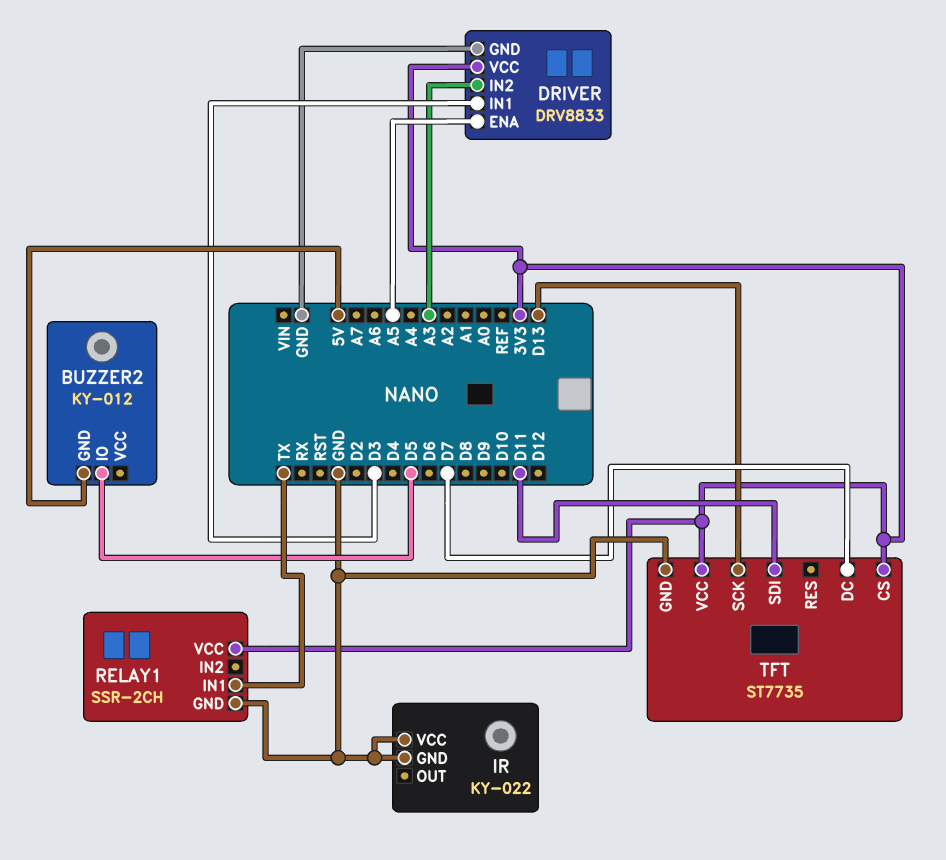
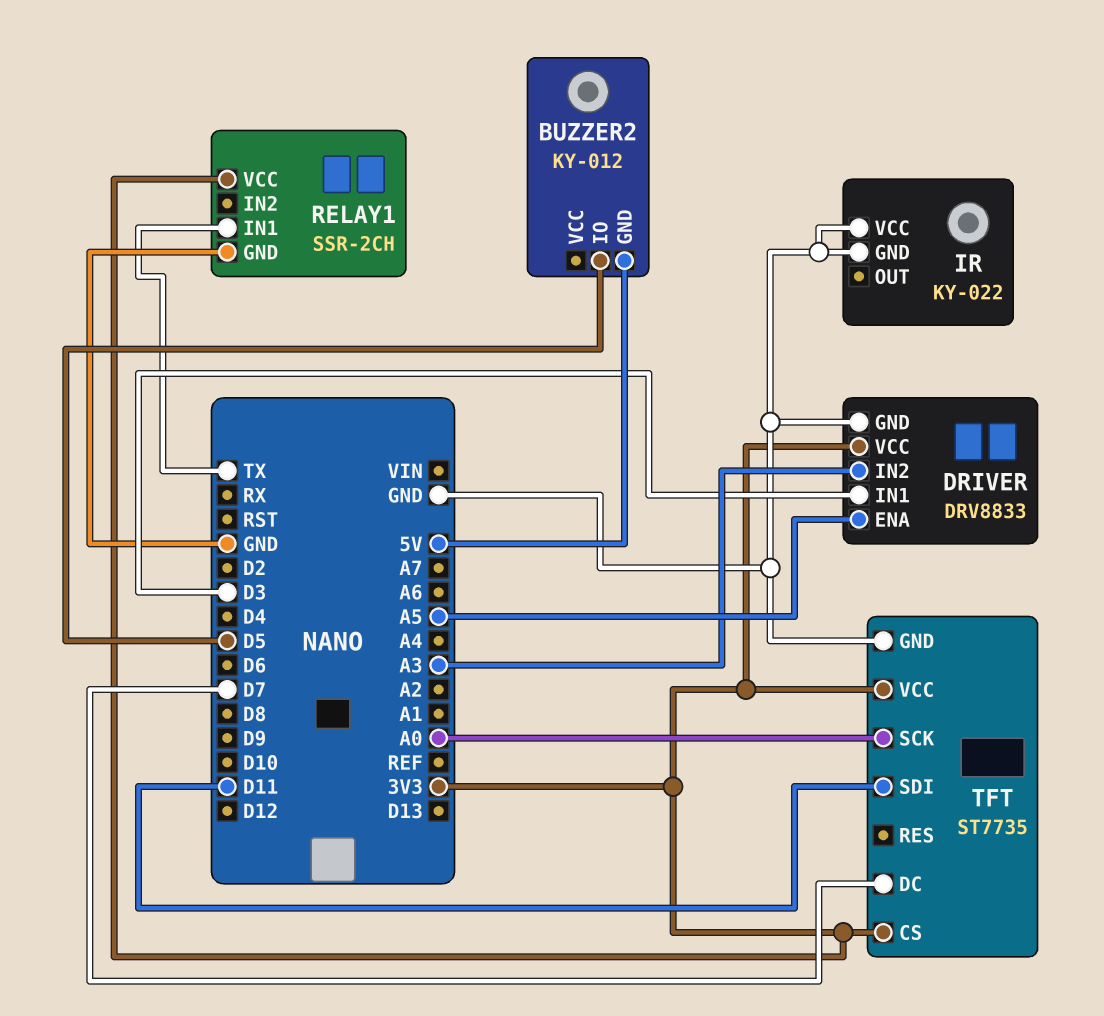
TFT pin SCK: D13 -> A0

